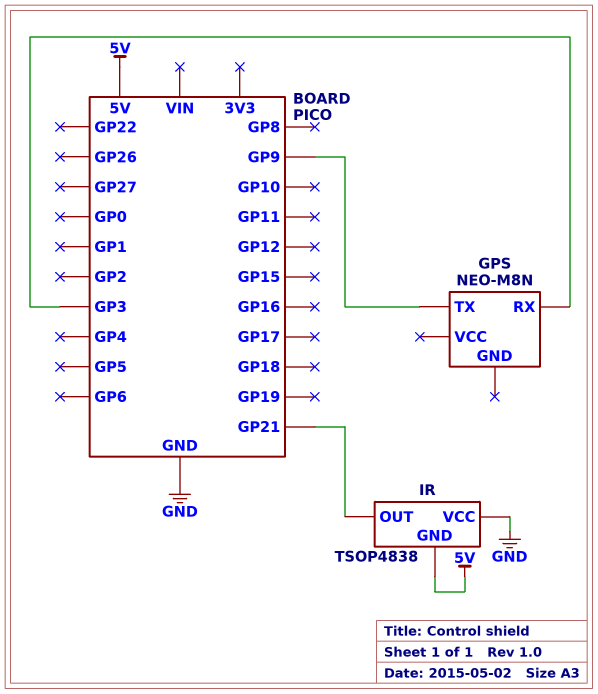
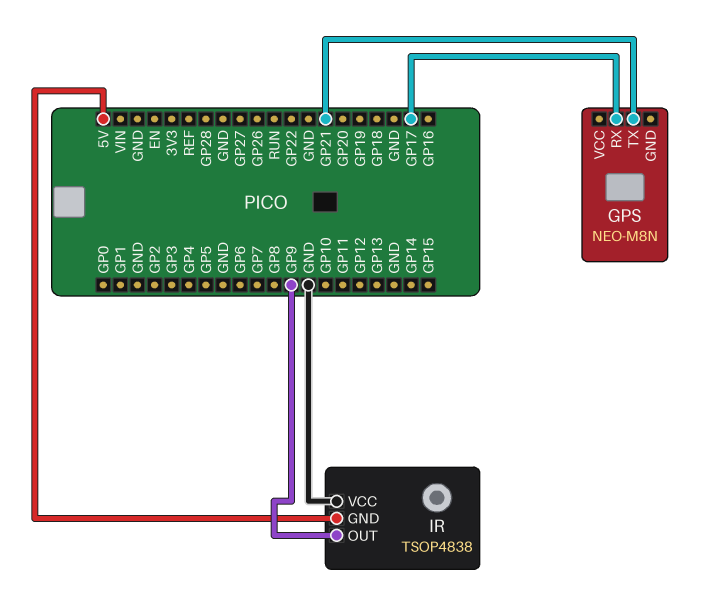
GPS pin RX: GP3 -> GP17
GPS pin TX: GP9 -> GP21
IR pin OUT: GP21 -> GP9

